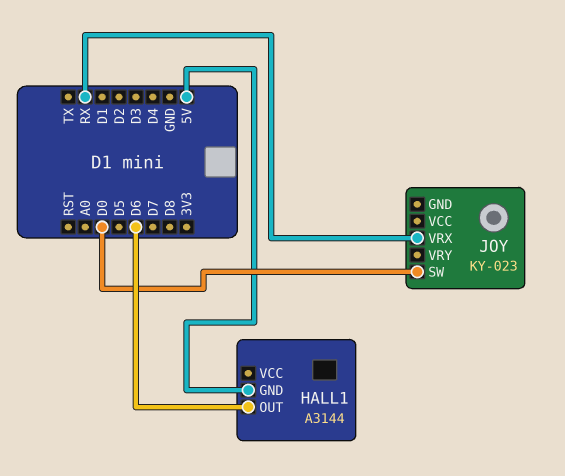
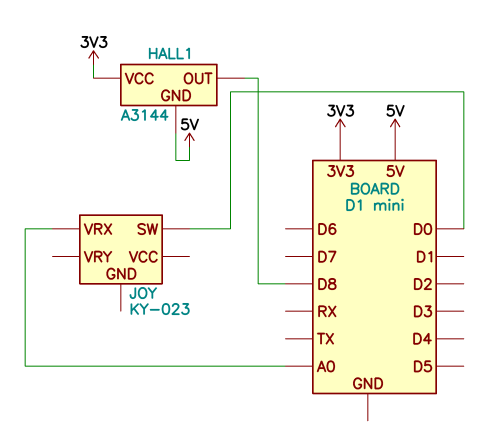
HALL1 pin OUT: D6 -> D8
HALL1 pin VCC: none -> 3V3
JOY pin VRX: RX -> A0

